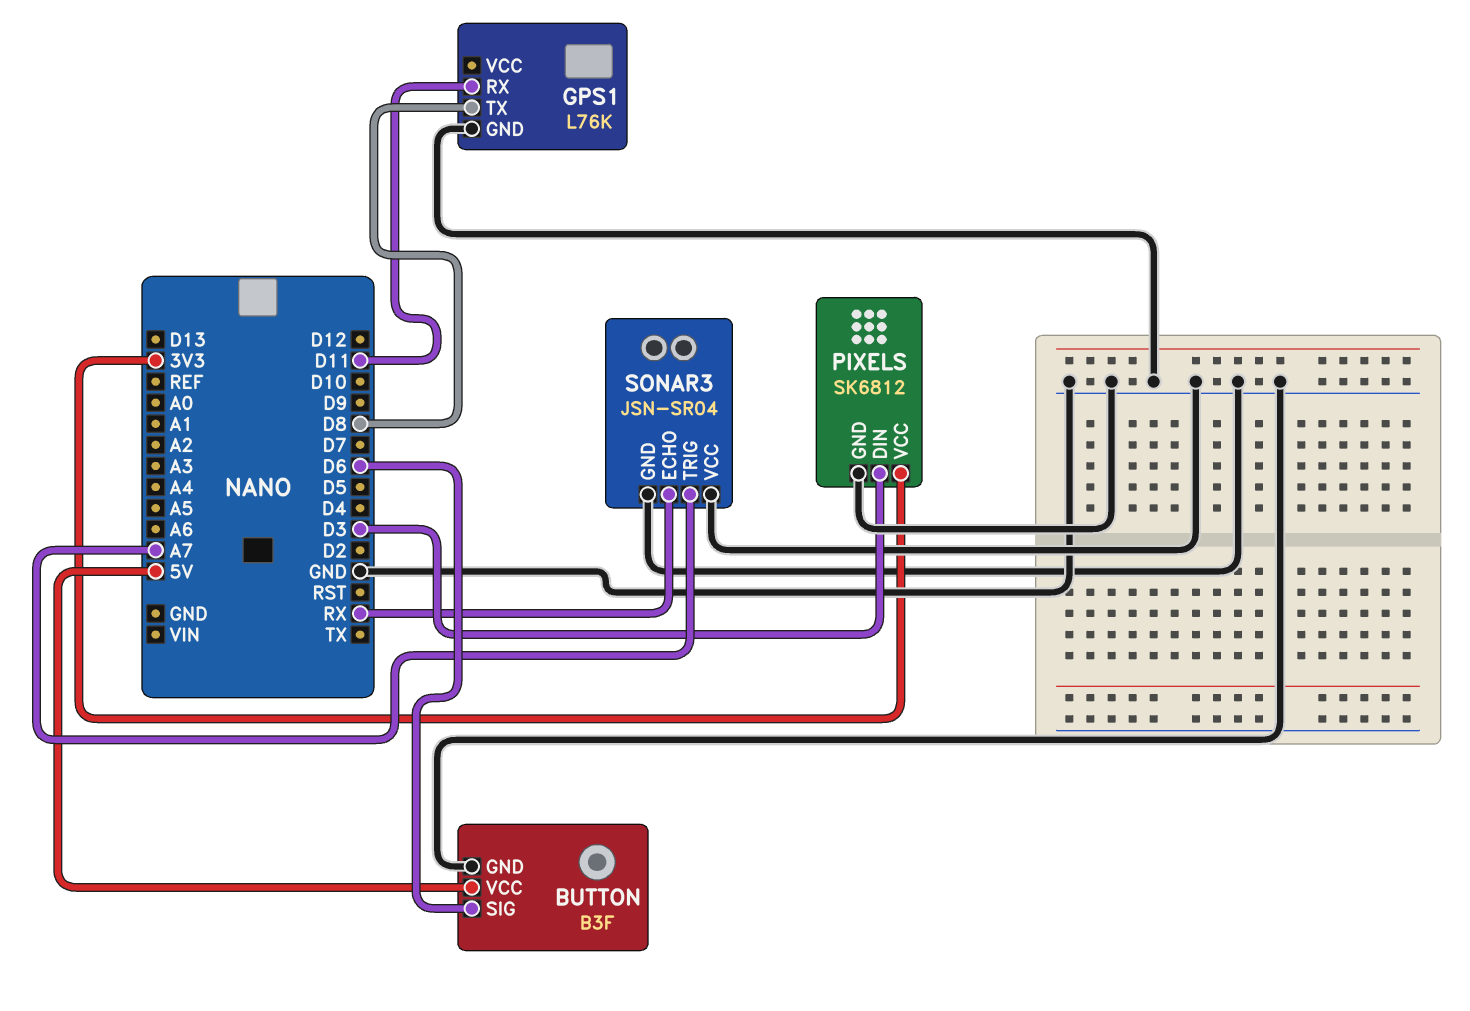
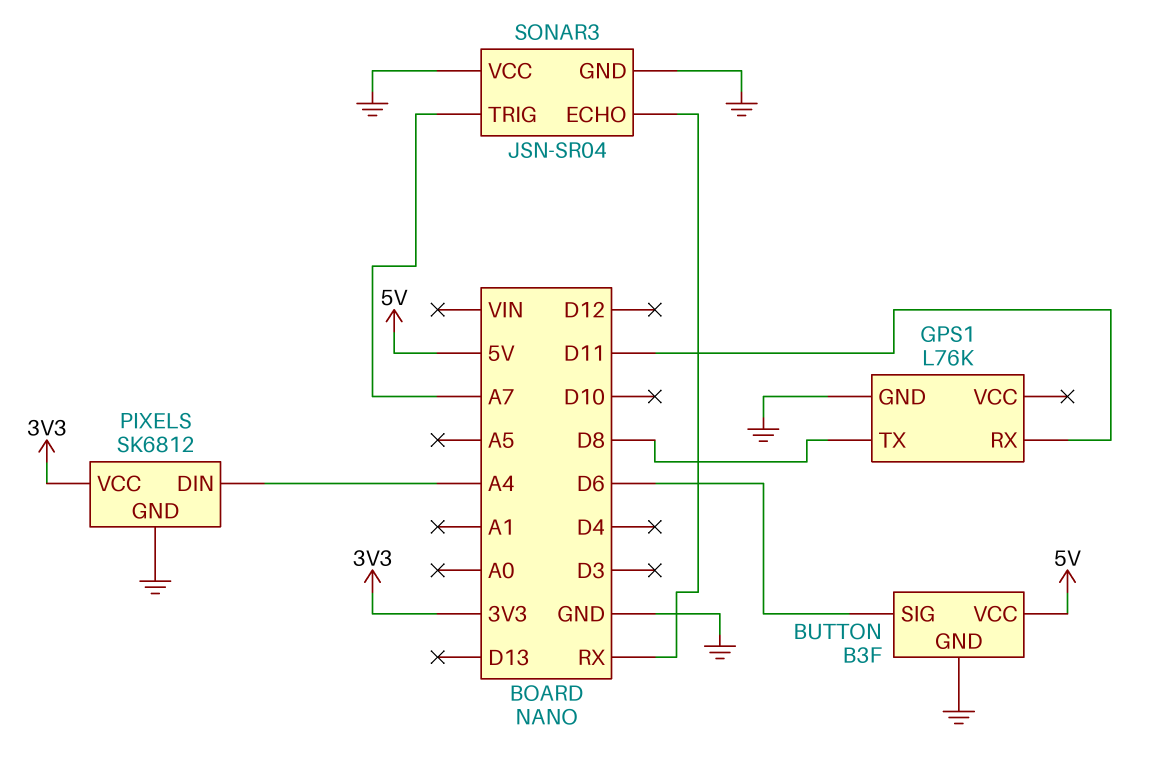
PIXELS pin DIN: D3 -> A4

